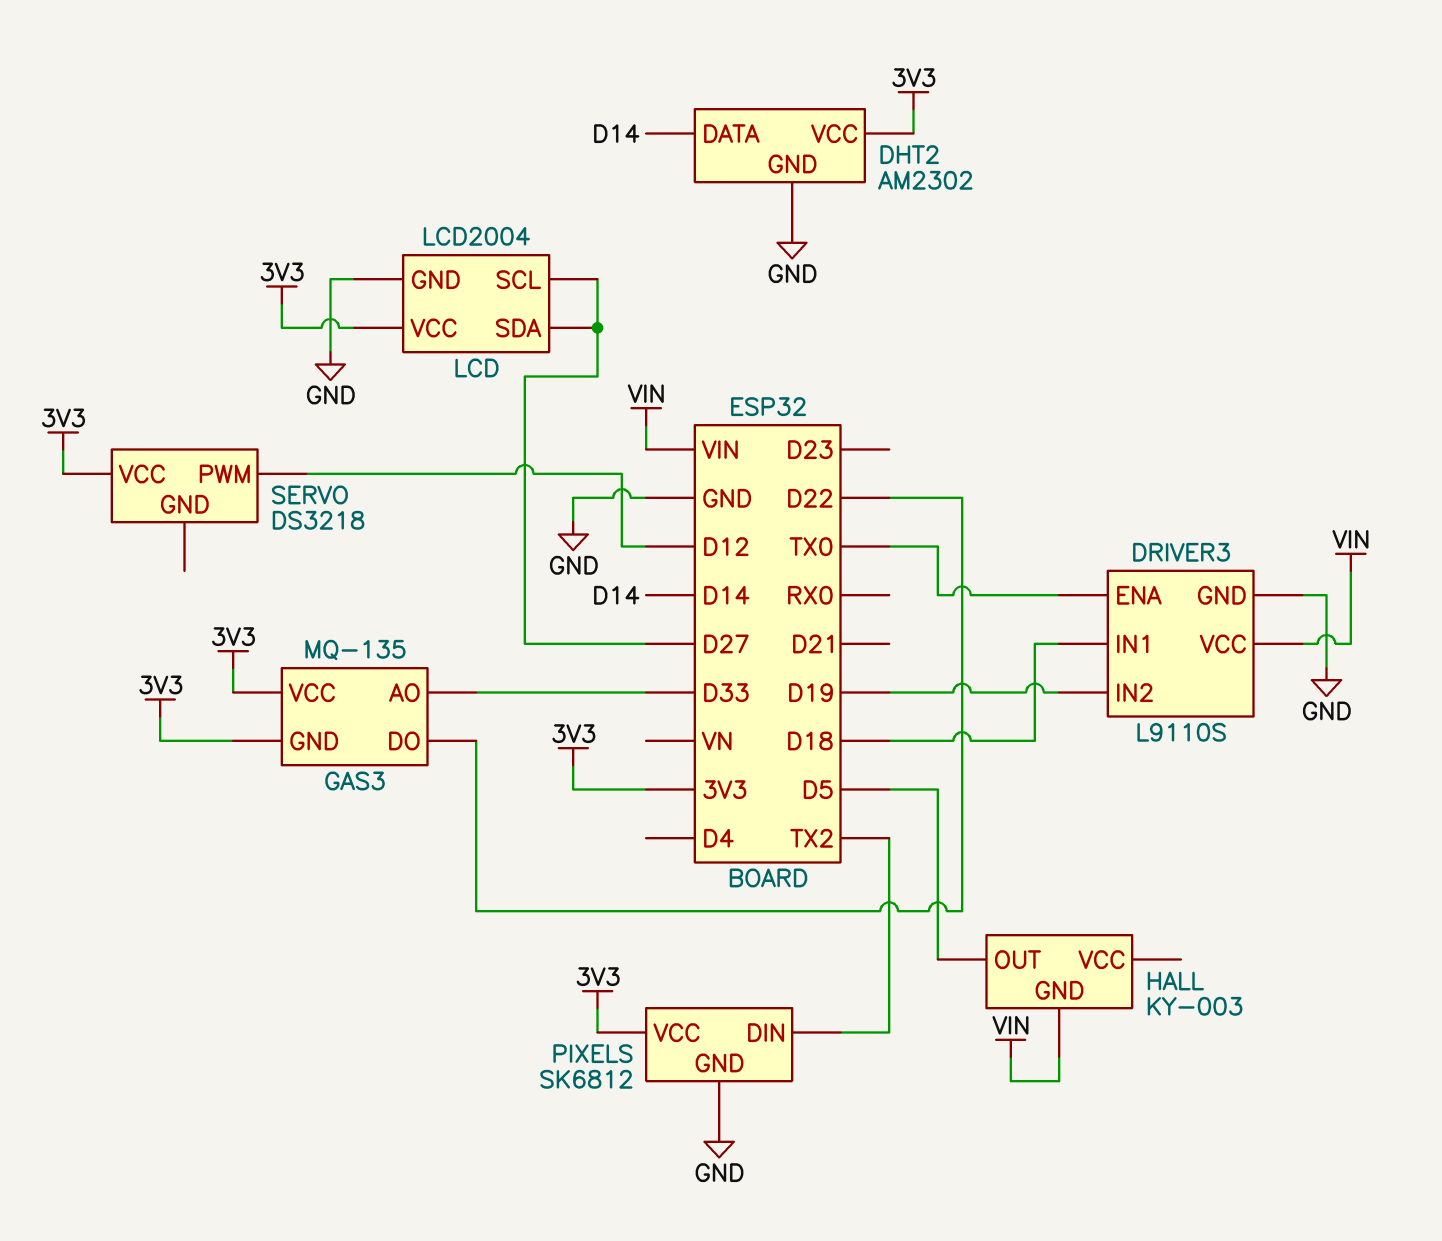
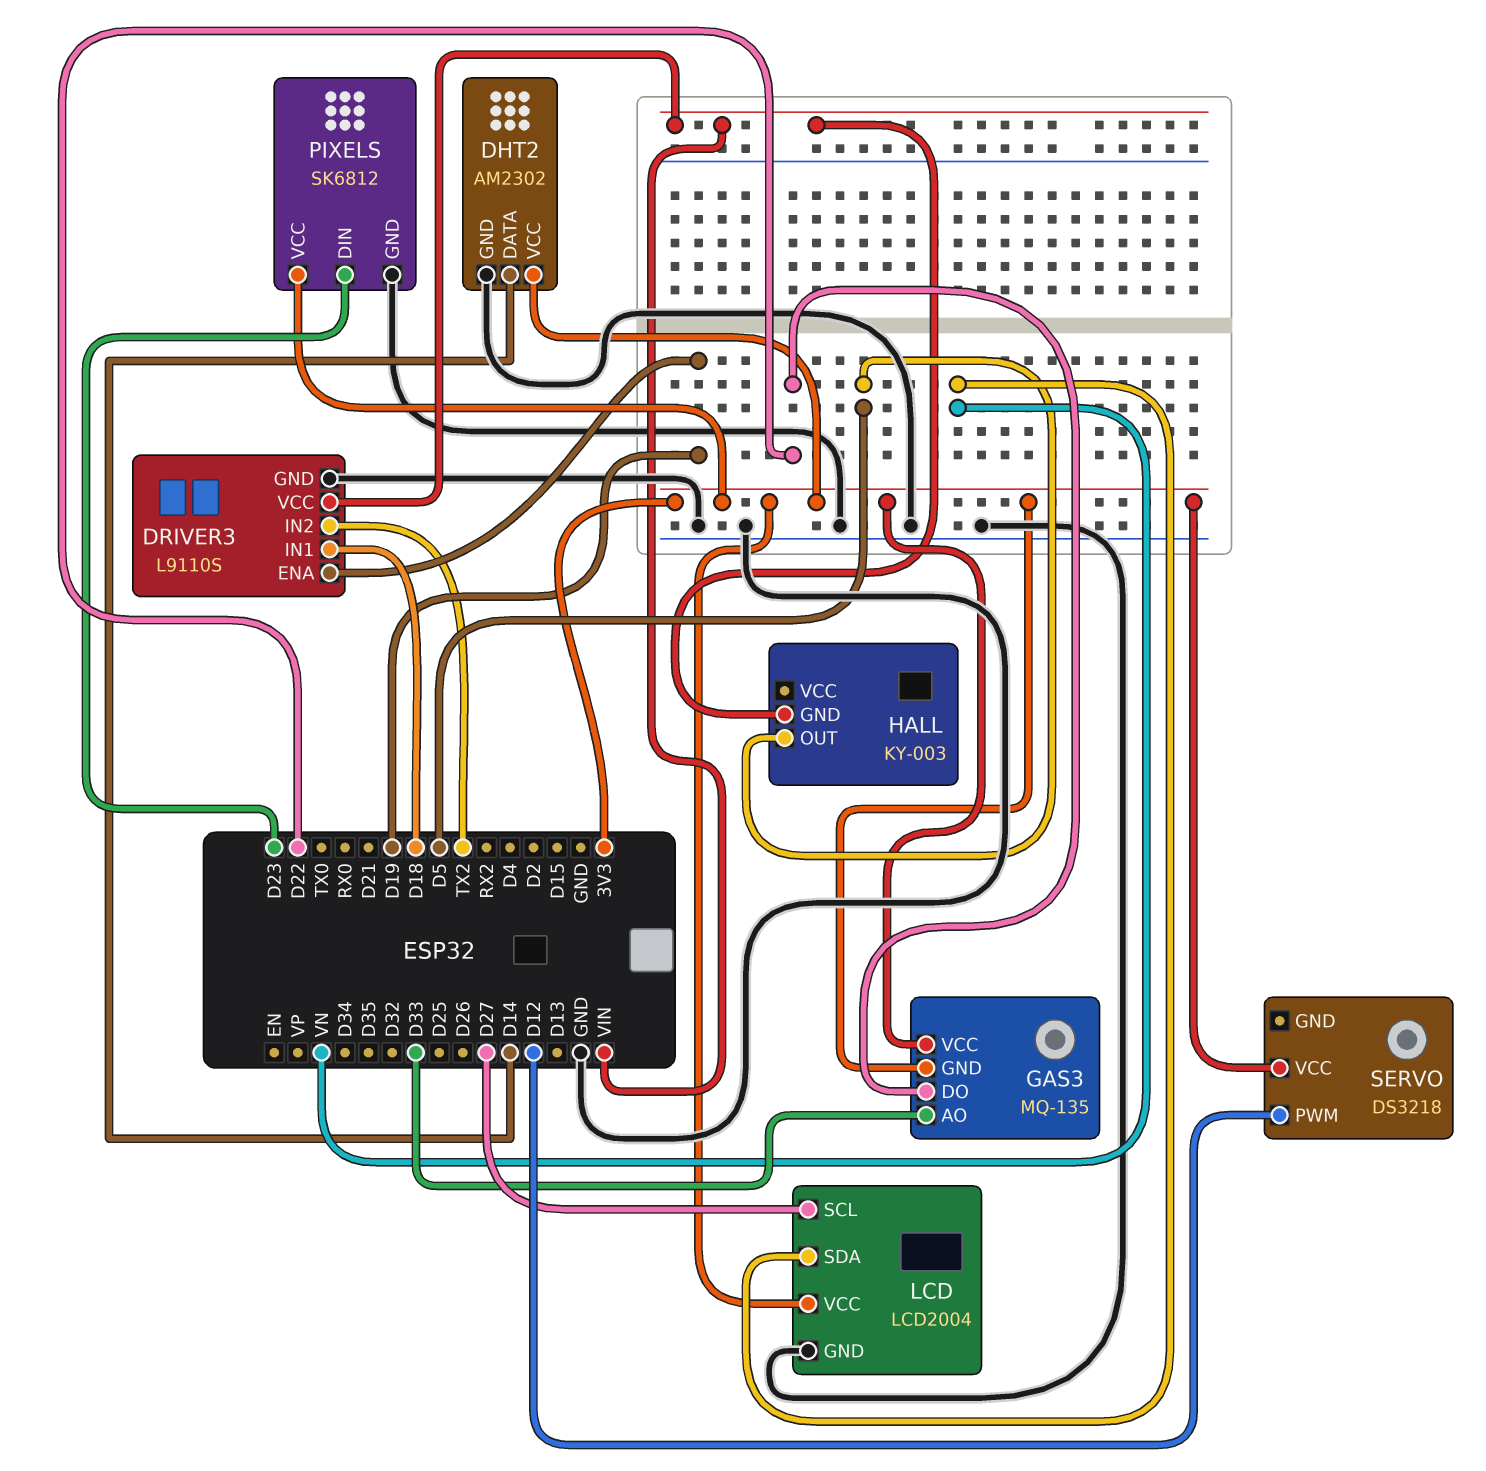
DRIVER3 pin ENA: TX0 -> D19
DRIVER3 pin IN2: D19 -> TX2
LCD pin SDA: D27 -> VN
PIXELS pin DIN: TX2 -> D23

